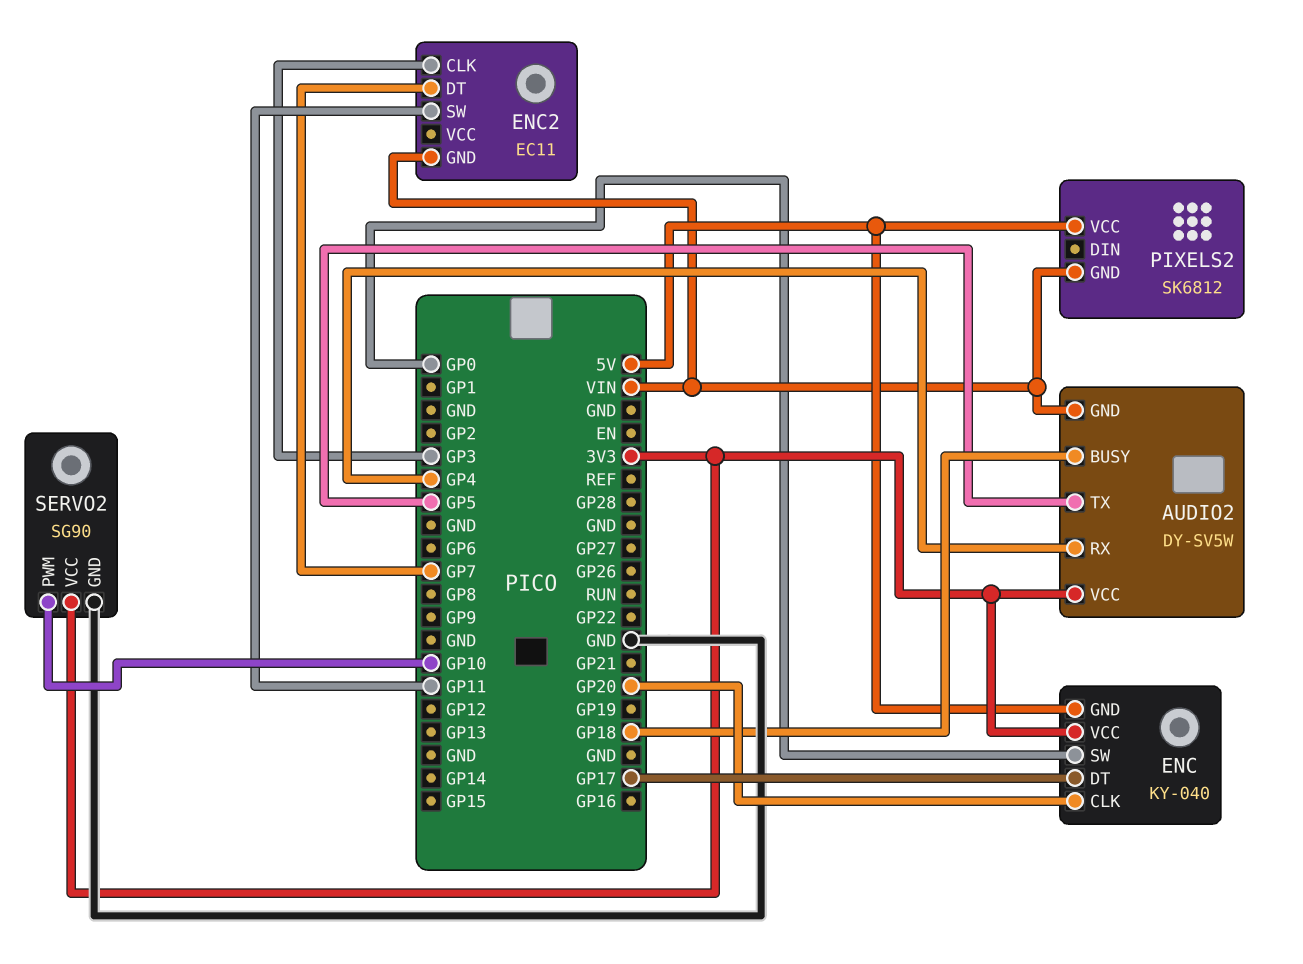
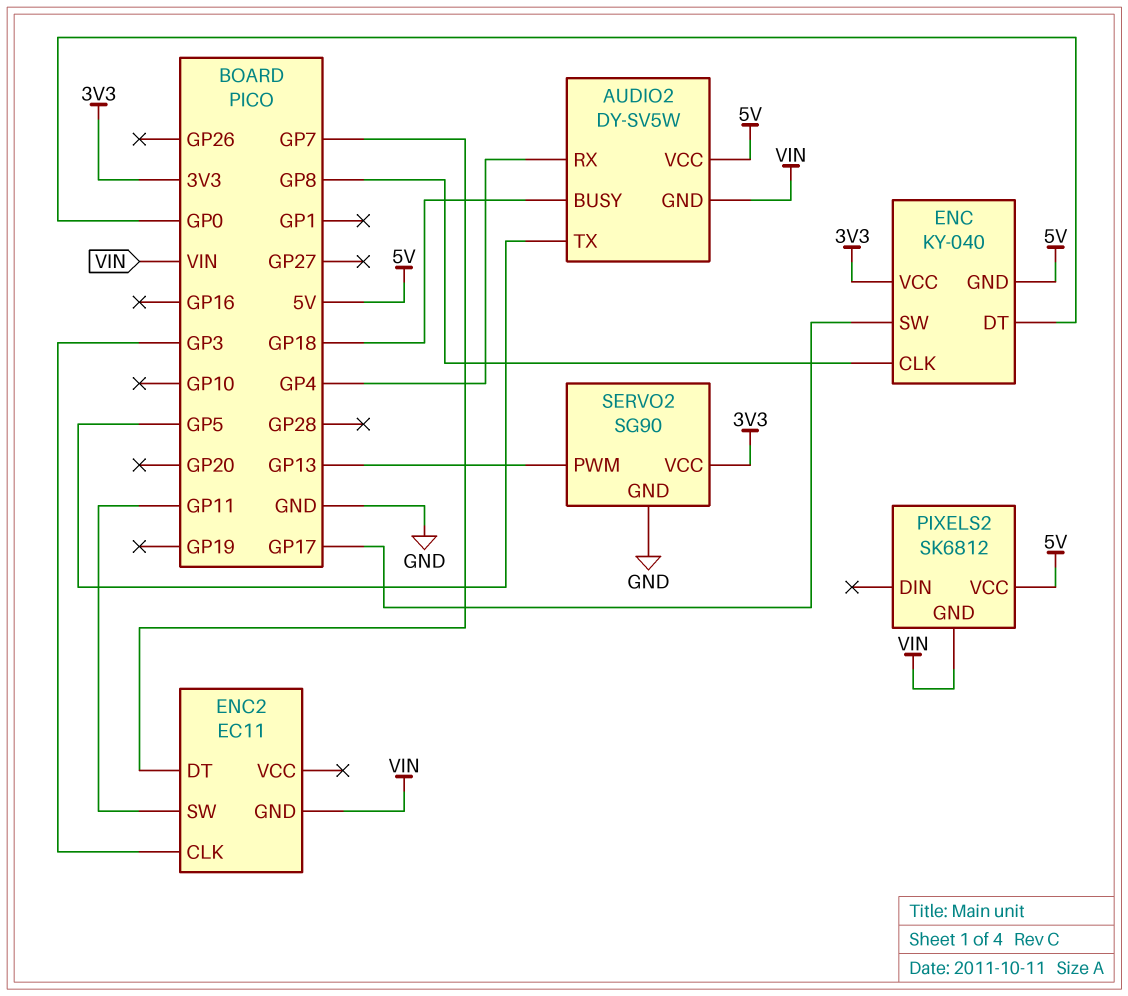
AUDIO2 pin VCC: 3V3 -> 5V
ENC pin CLK: GP20 -> GP8
ENC pin DT: GP17 -> GP0
ENC pin SW: GP0 -> GP17
SERVO2 pin PWM: GP10 -> GP13

